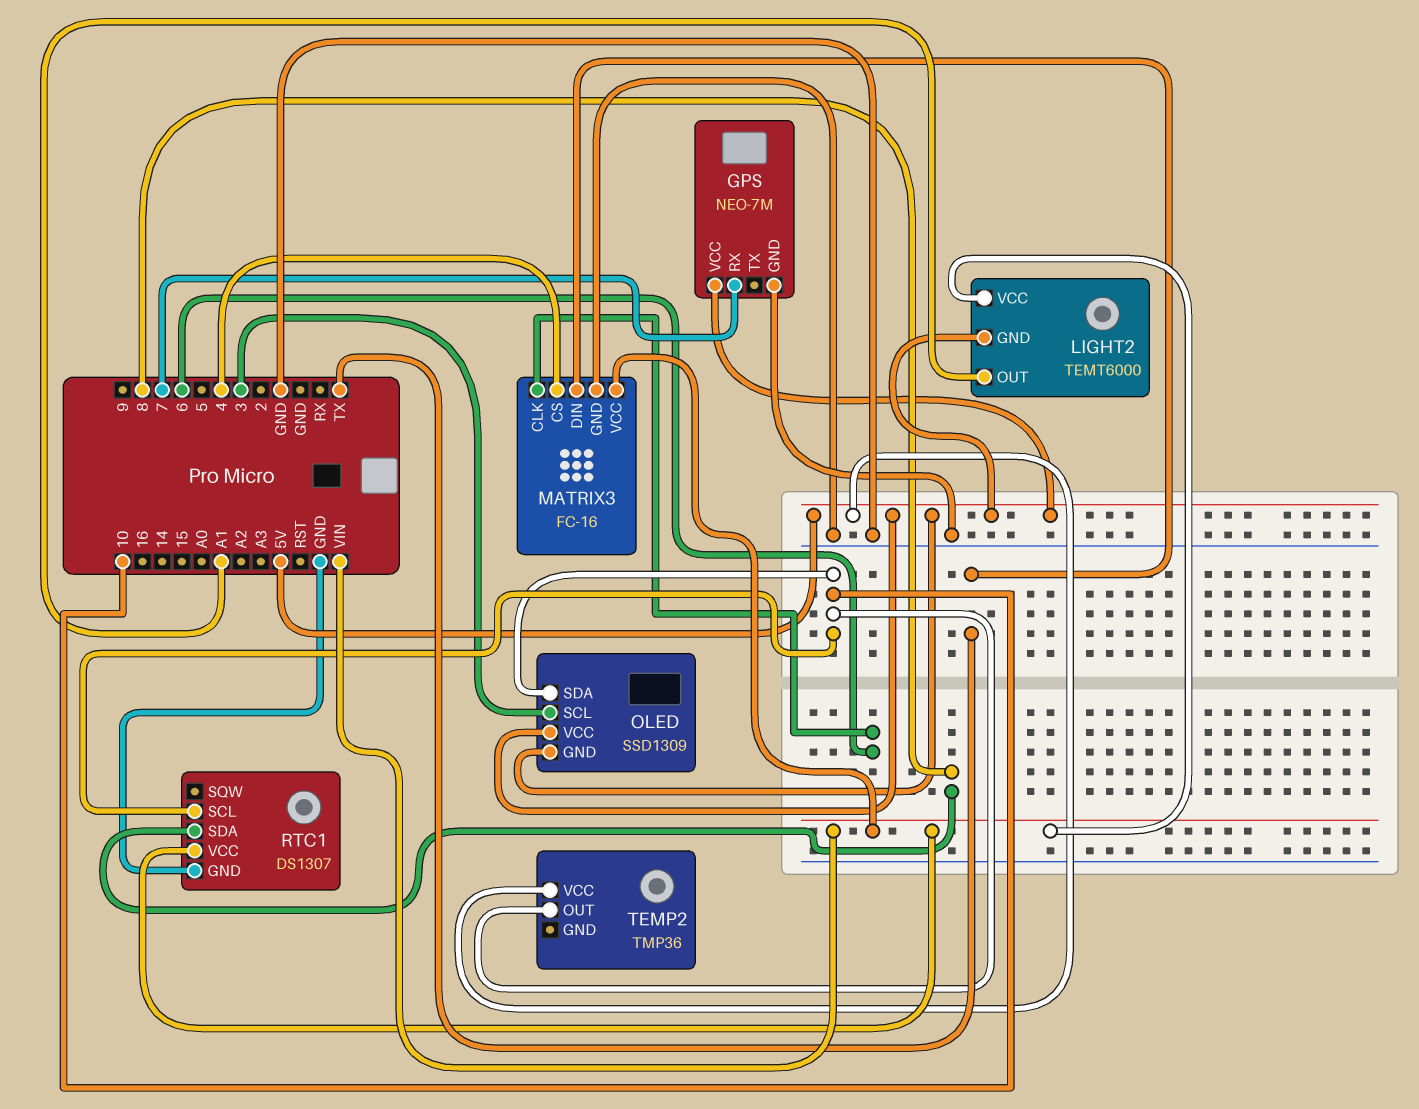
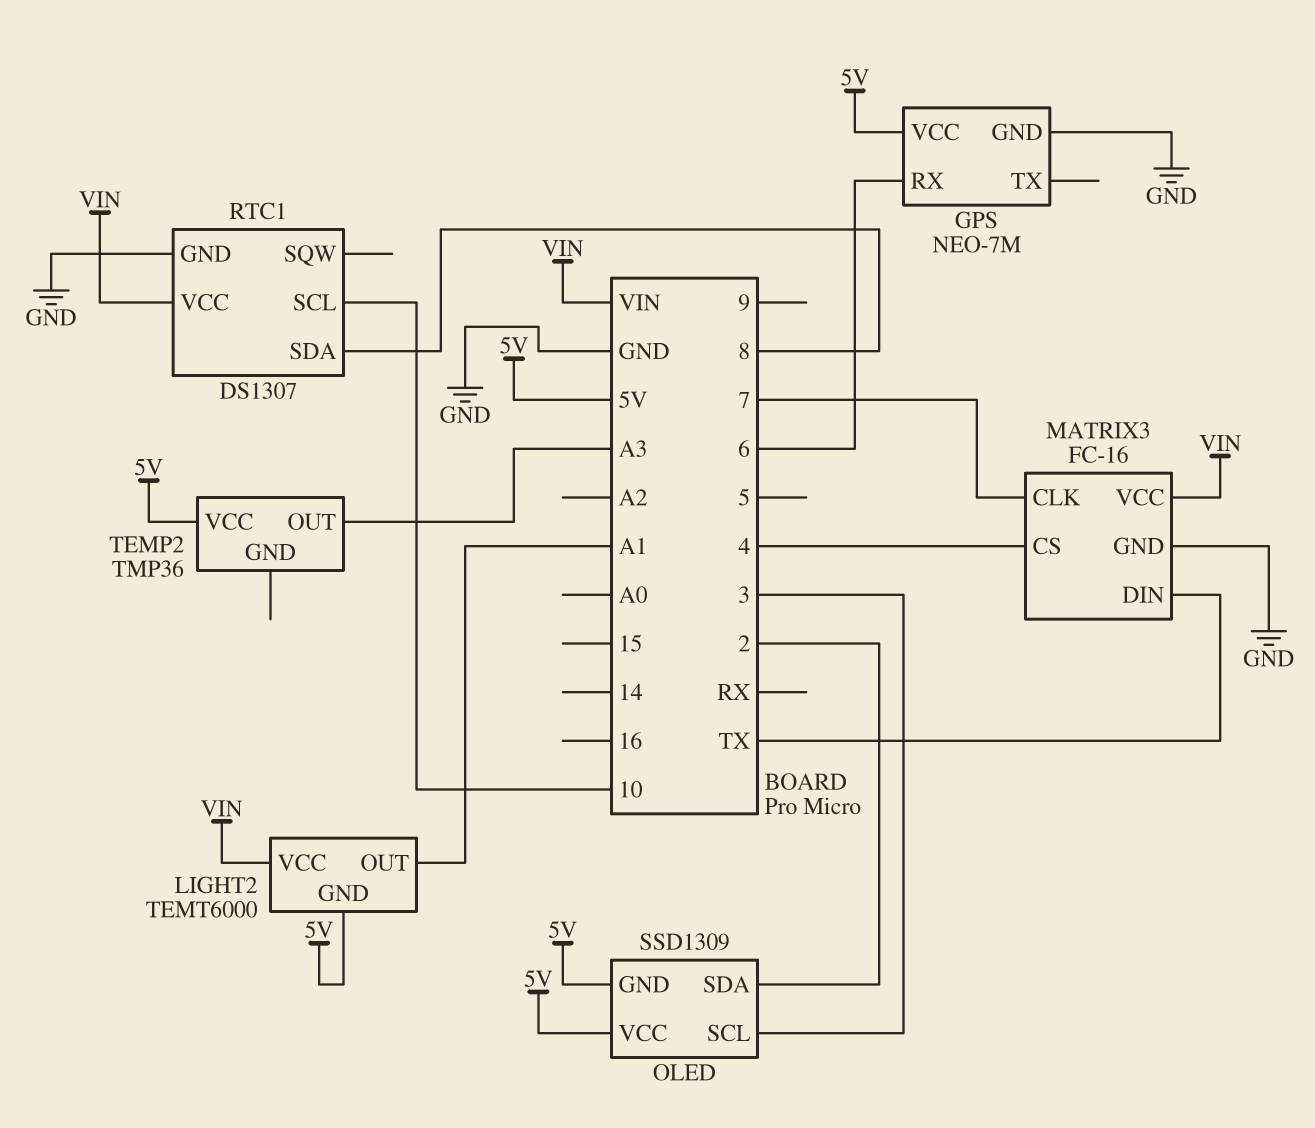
GPS pin RX: 7 -> 6
MATRIX3 pin CLK: 6 -> 7
OLED pin SDA: 10 -> 2
TEMP2 pin OUT: 10 -> A3

